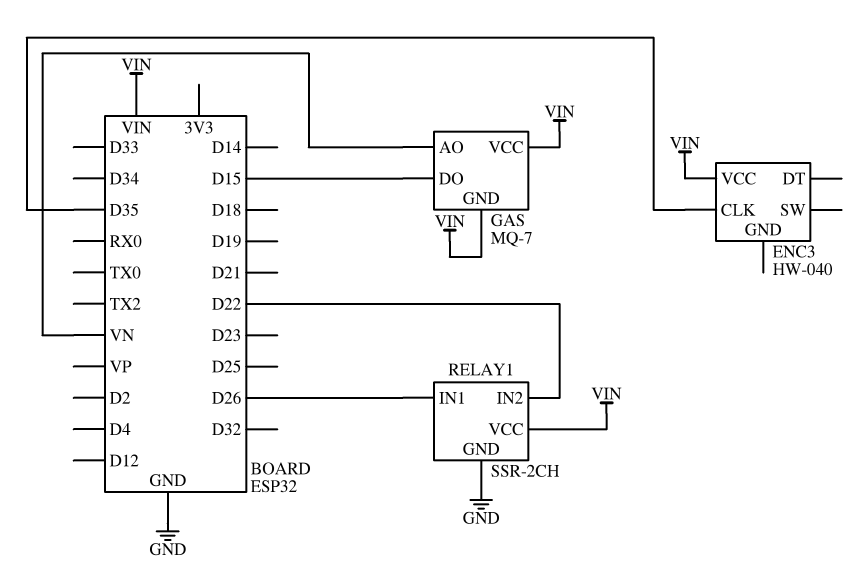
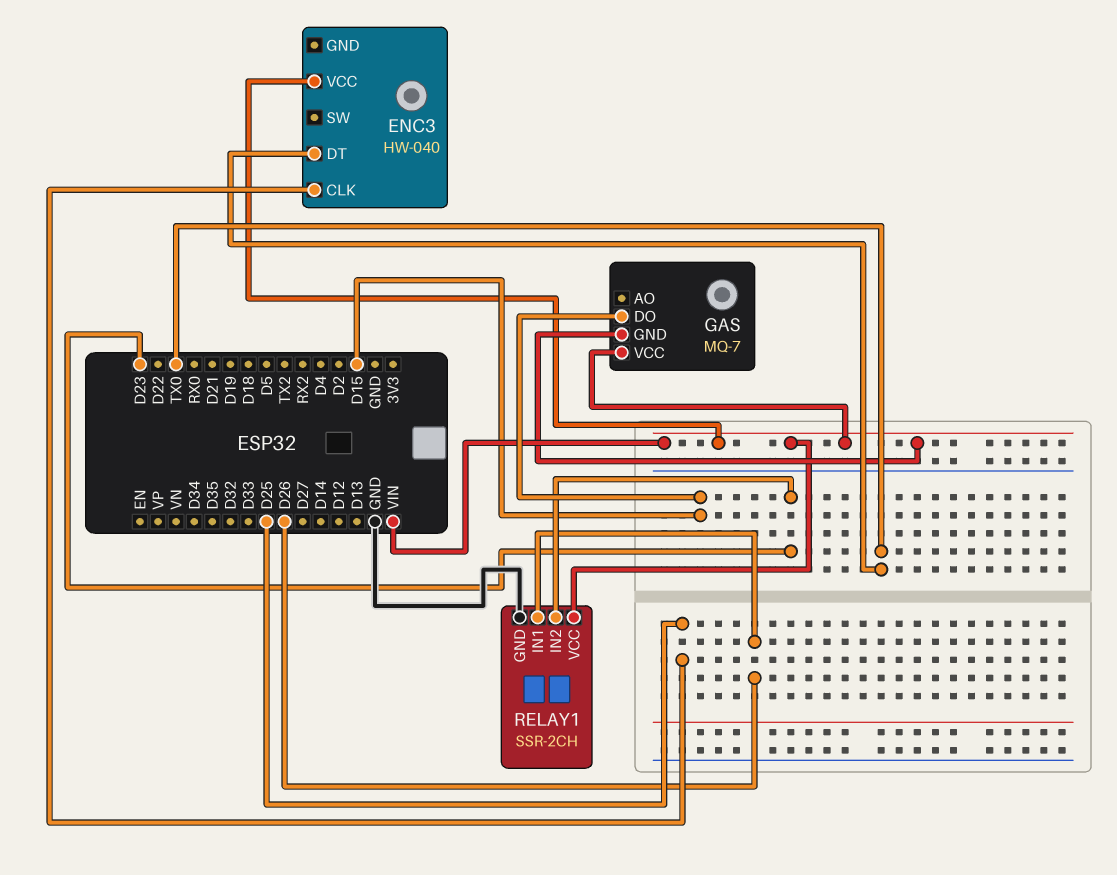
ENC3 pin CLK: D35 -> D25
ENC3 pin DT: none -> TX0
GAS pin AO: VN -> none
RELAY1 pin IN2: D22 -> D23

